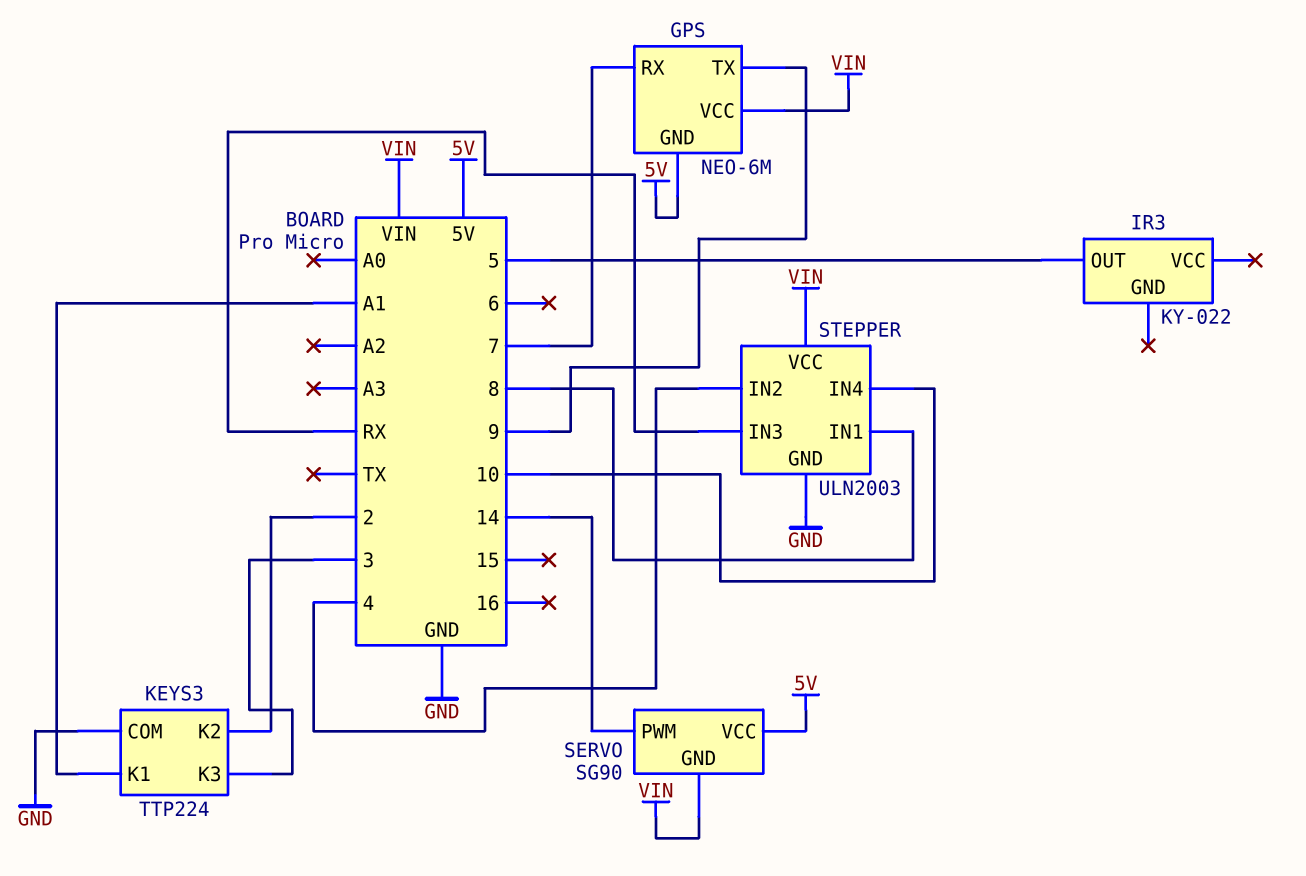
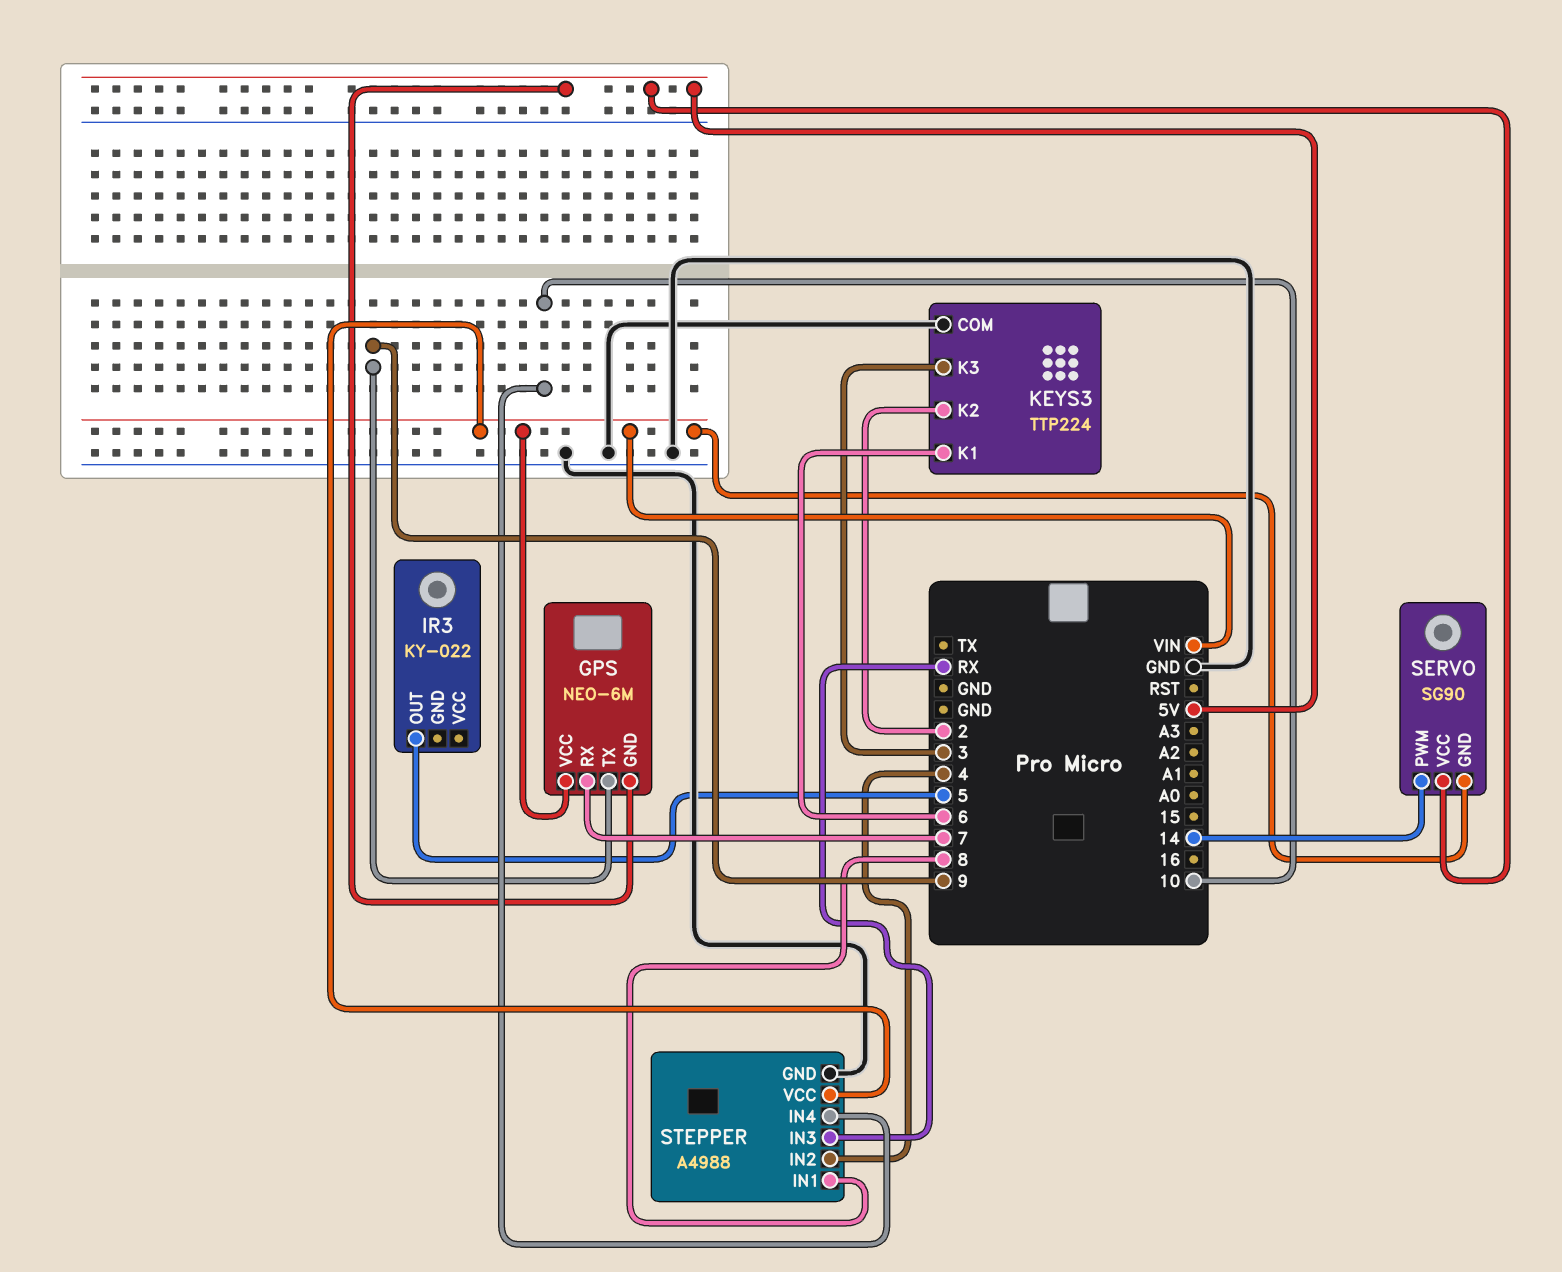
KEYS3 pin K1: A1 -> 6
STEPPER: ULN2003 -> A4988

